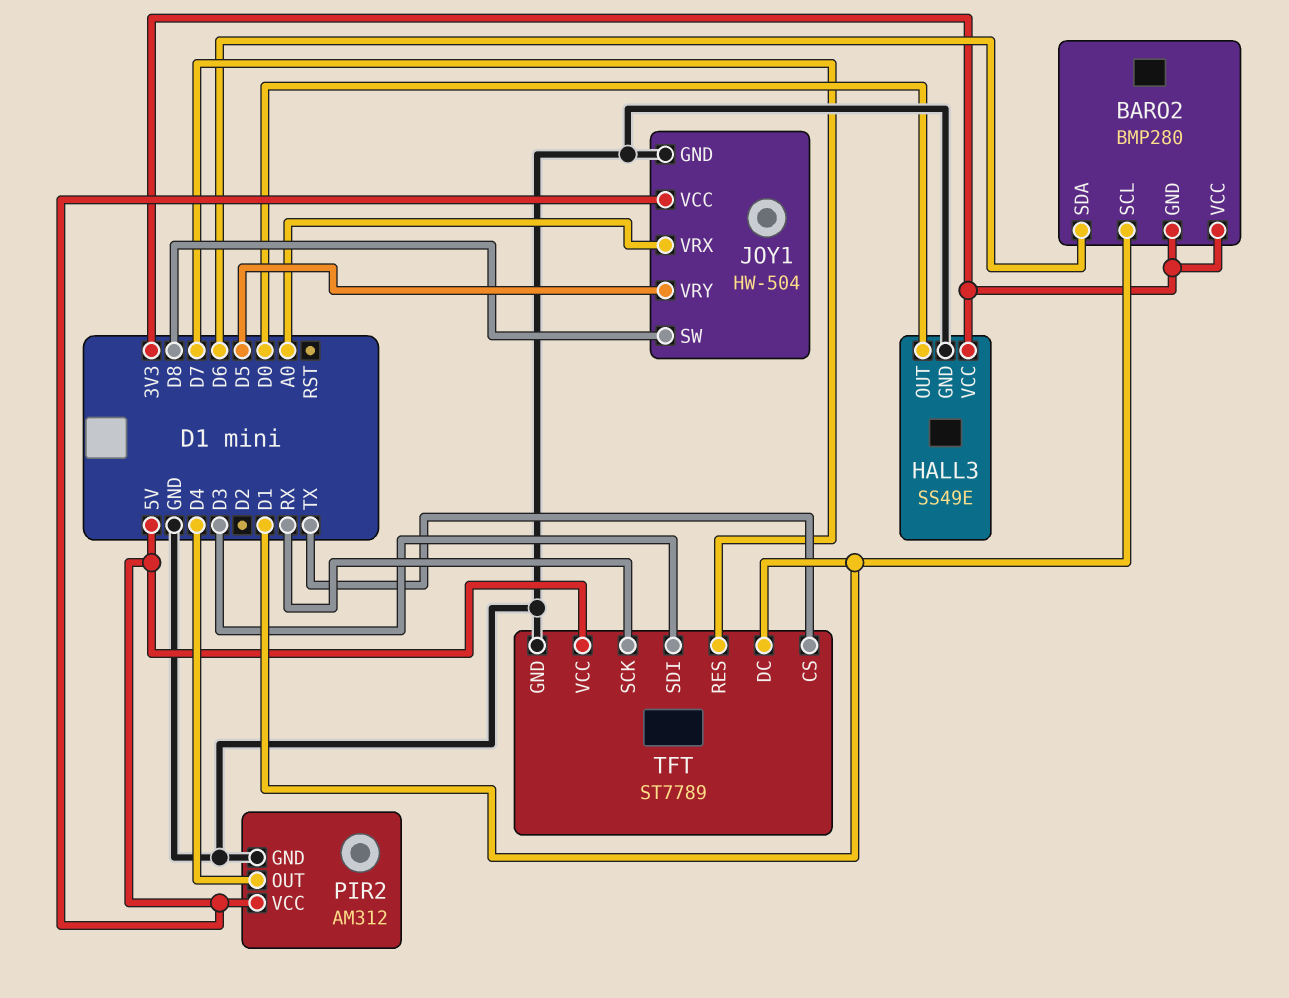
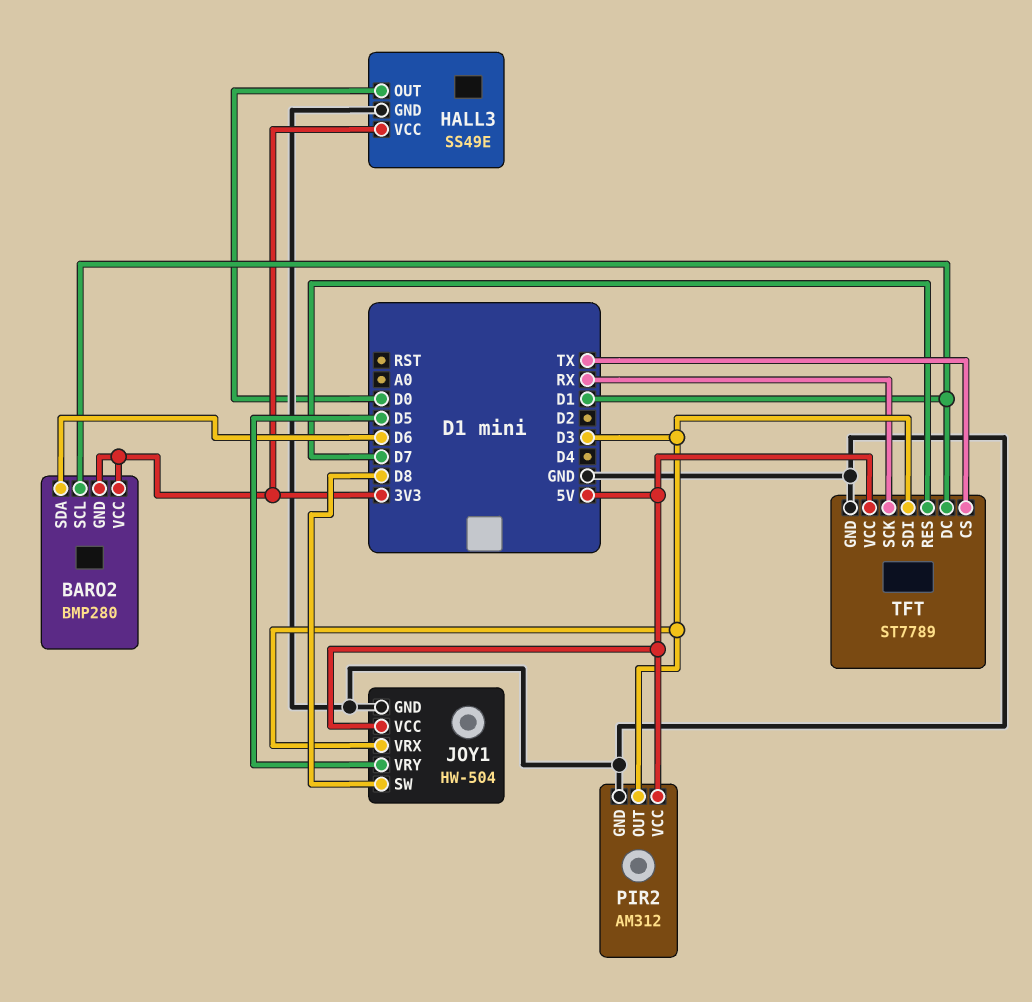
JOY1 pin VRX: A0 -> D3
PIR2 pin OUT: D4 -> D3

